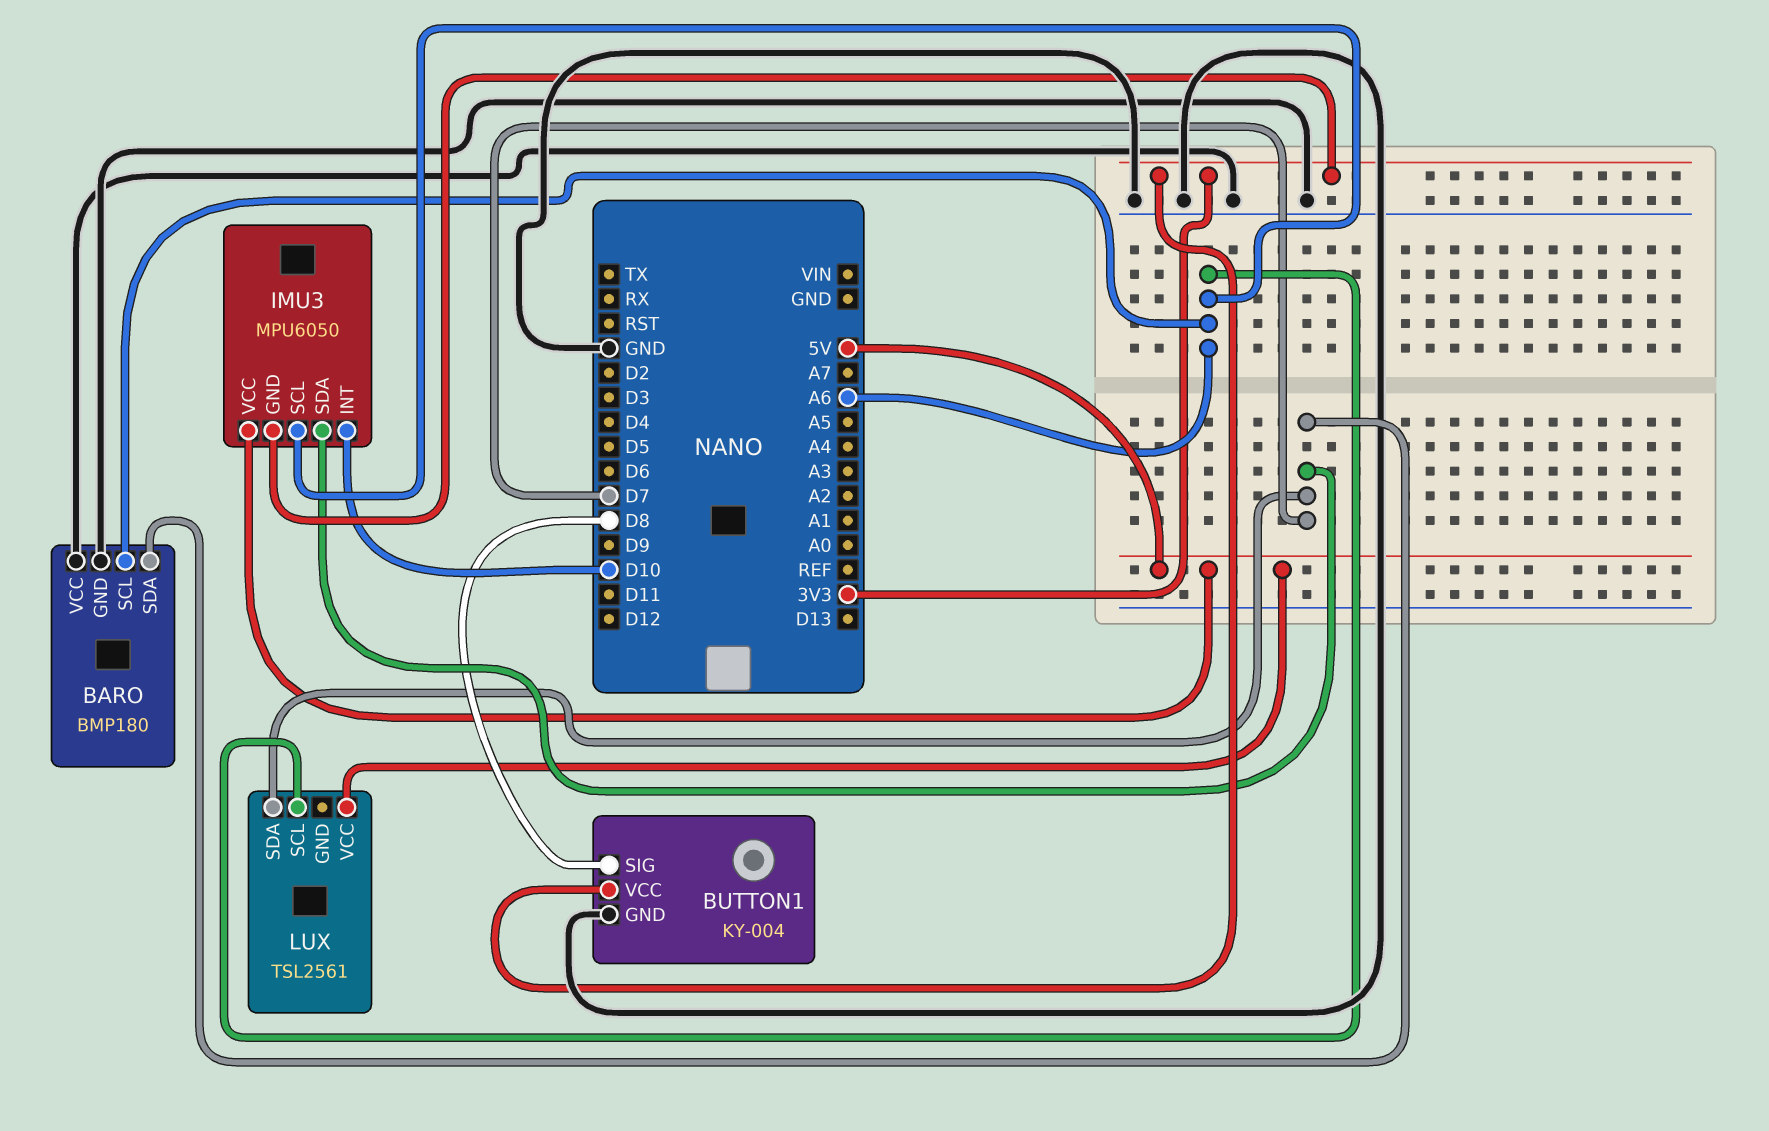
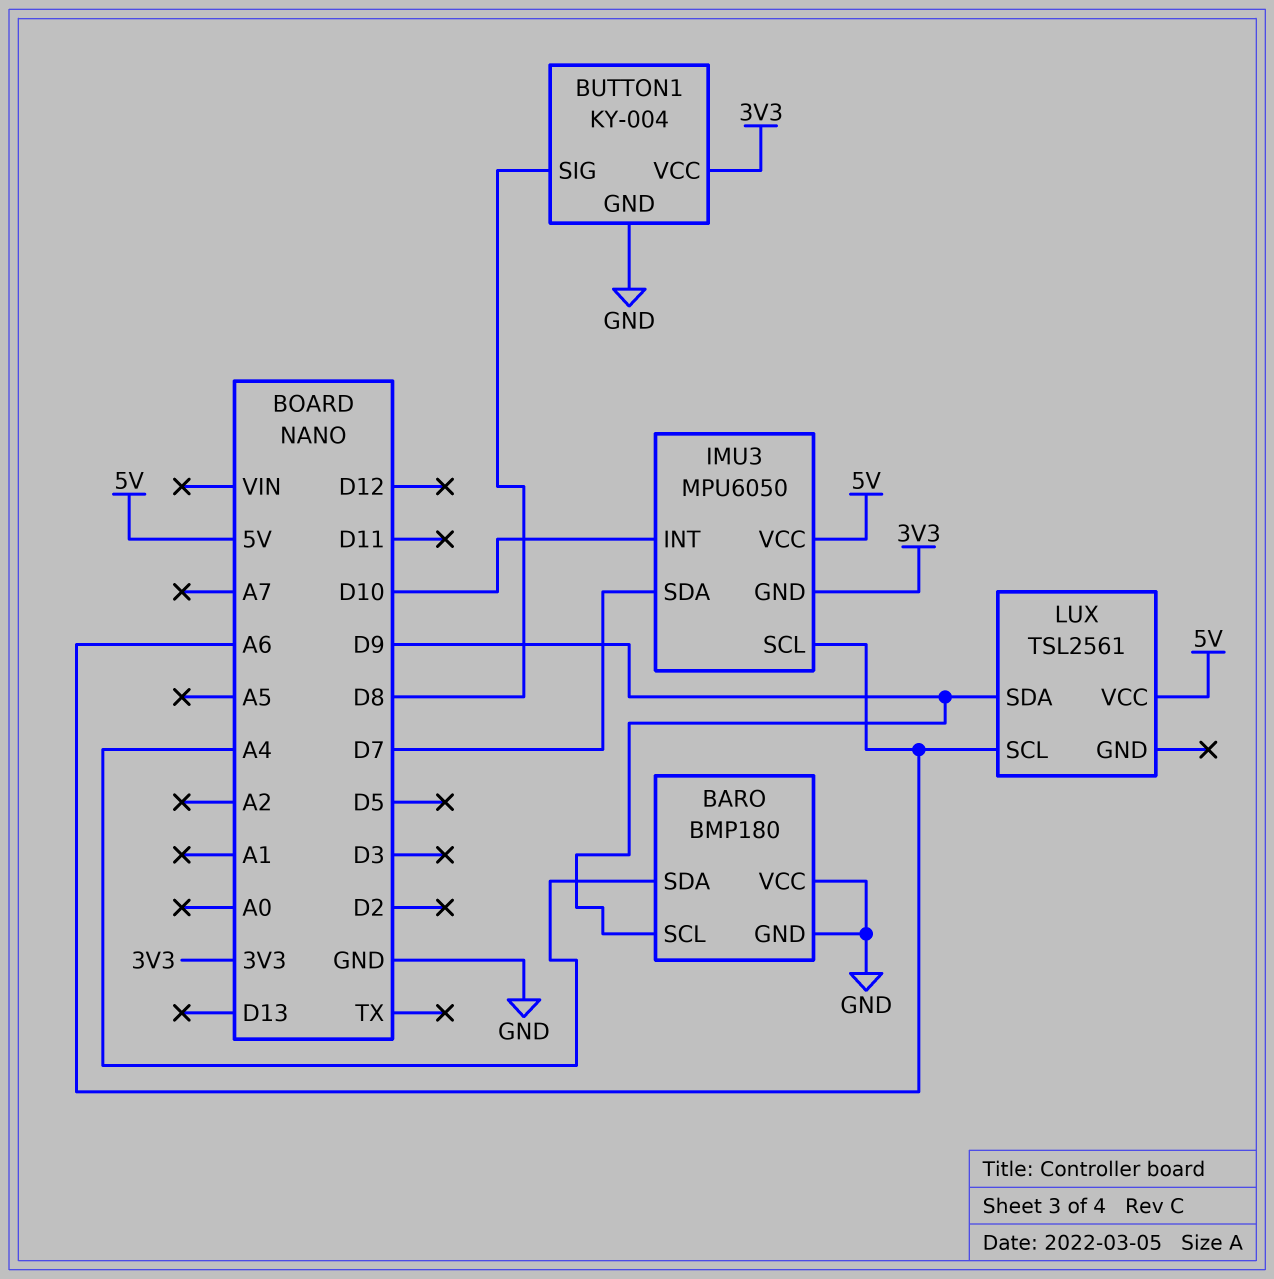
BARO pin SCL: A6 -> D9
BARO pin SDA: D7 -> A4
LUX pin SDA: D7 -> D9

